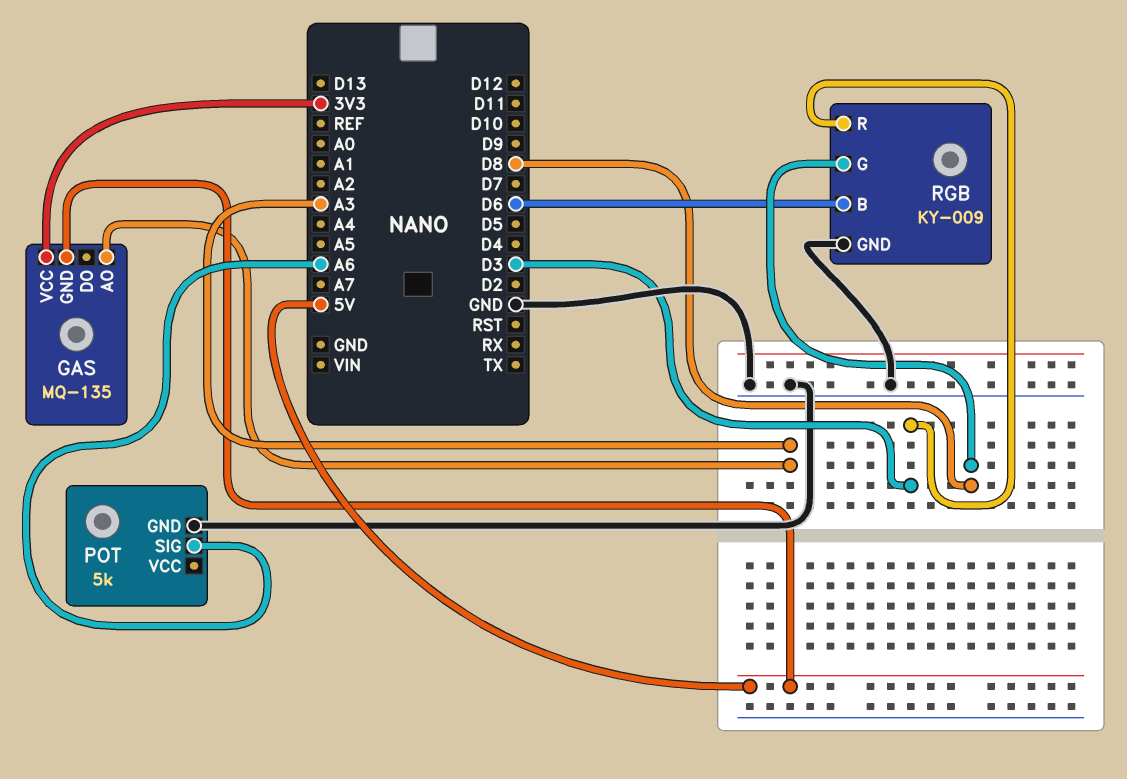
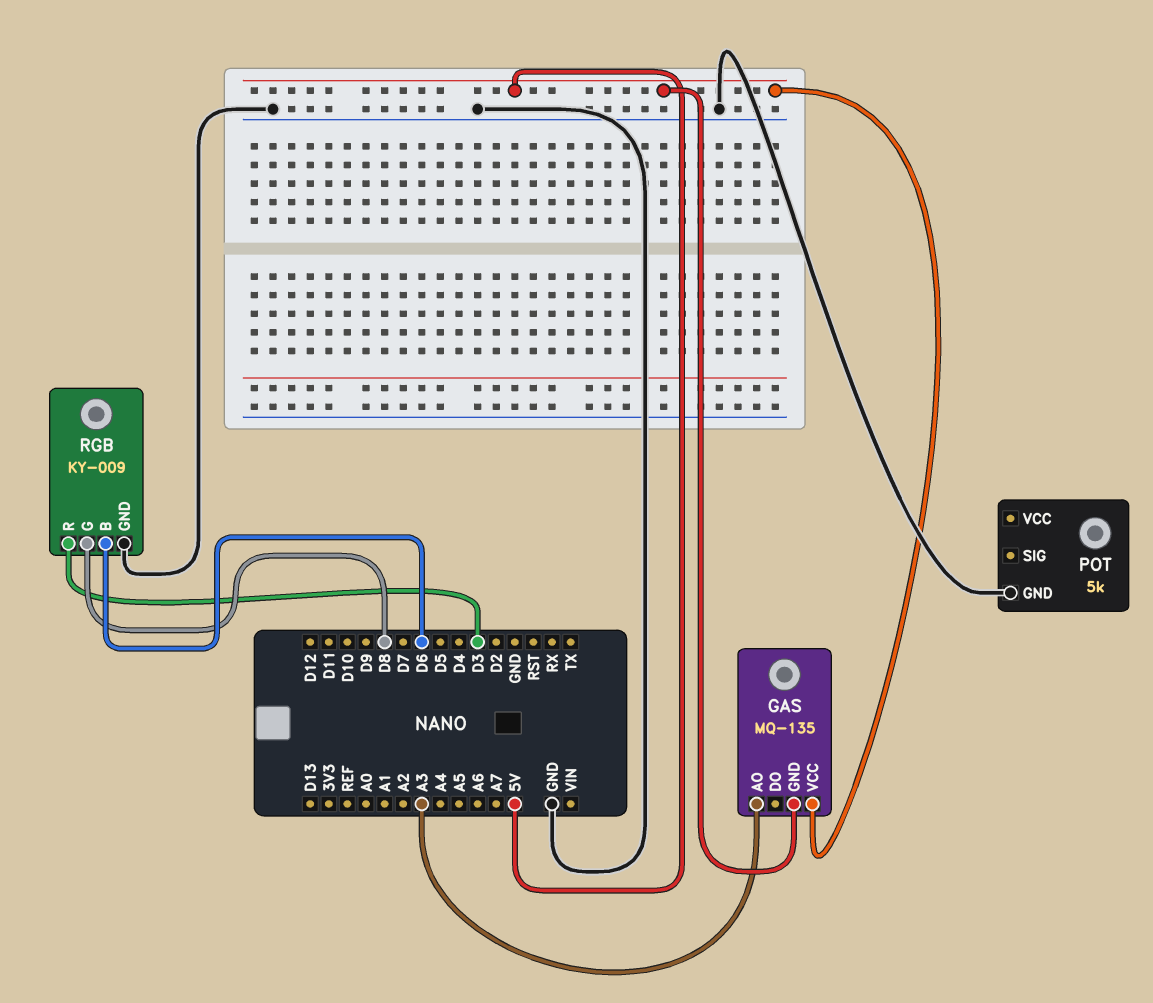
GAS pin VCC: 3V3 -> 5V
POT pin SIG: A6 -> none

